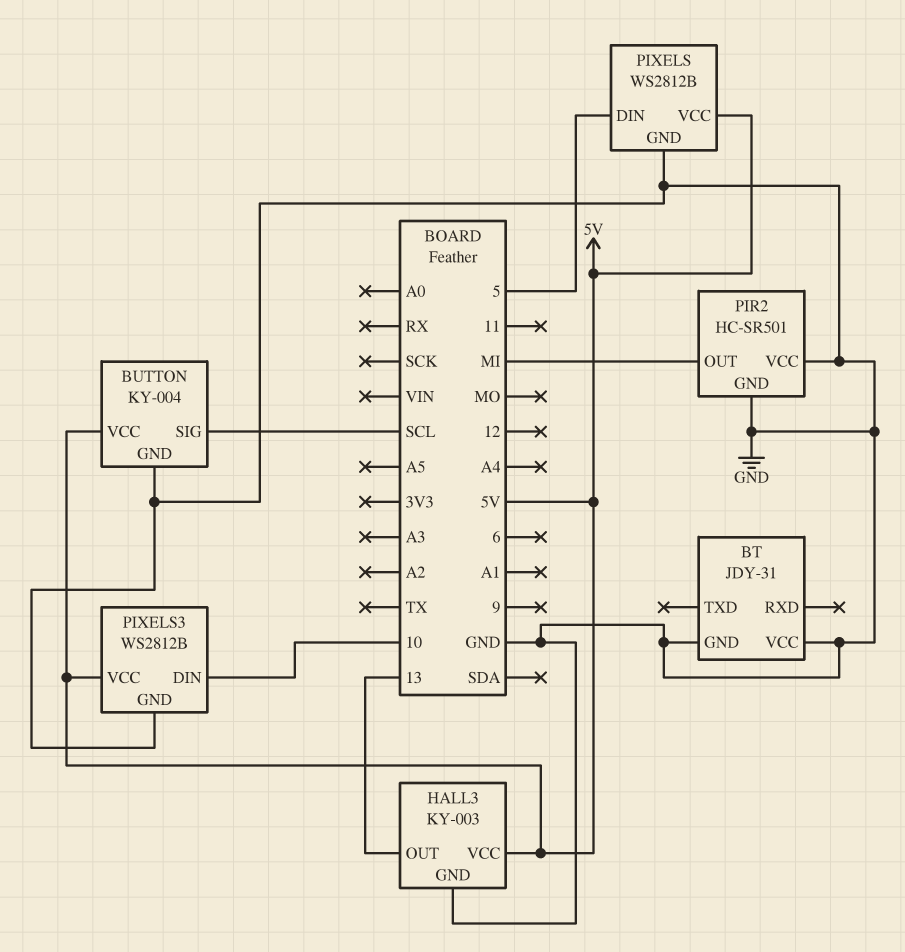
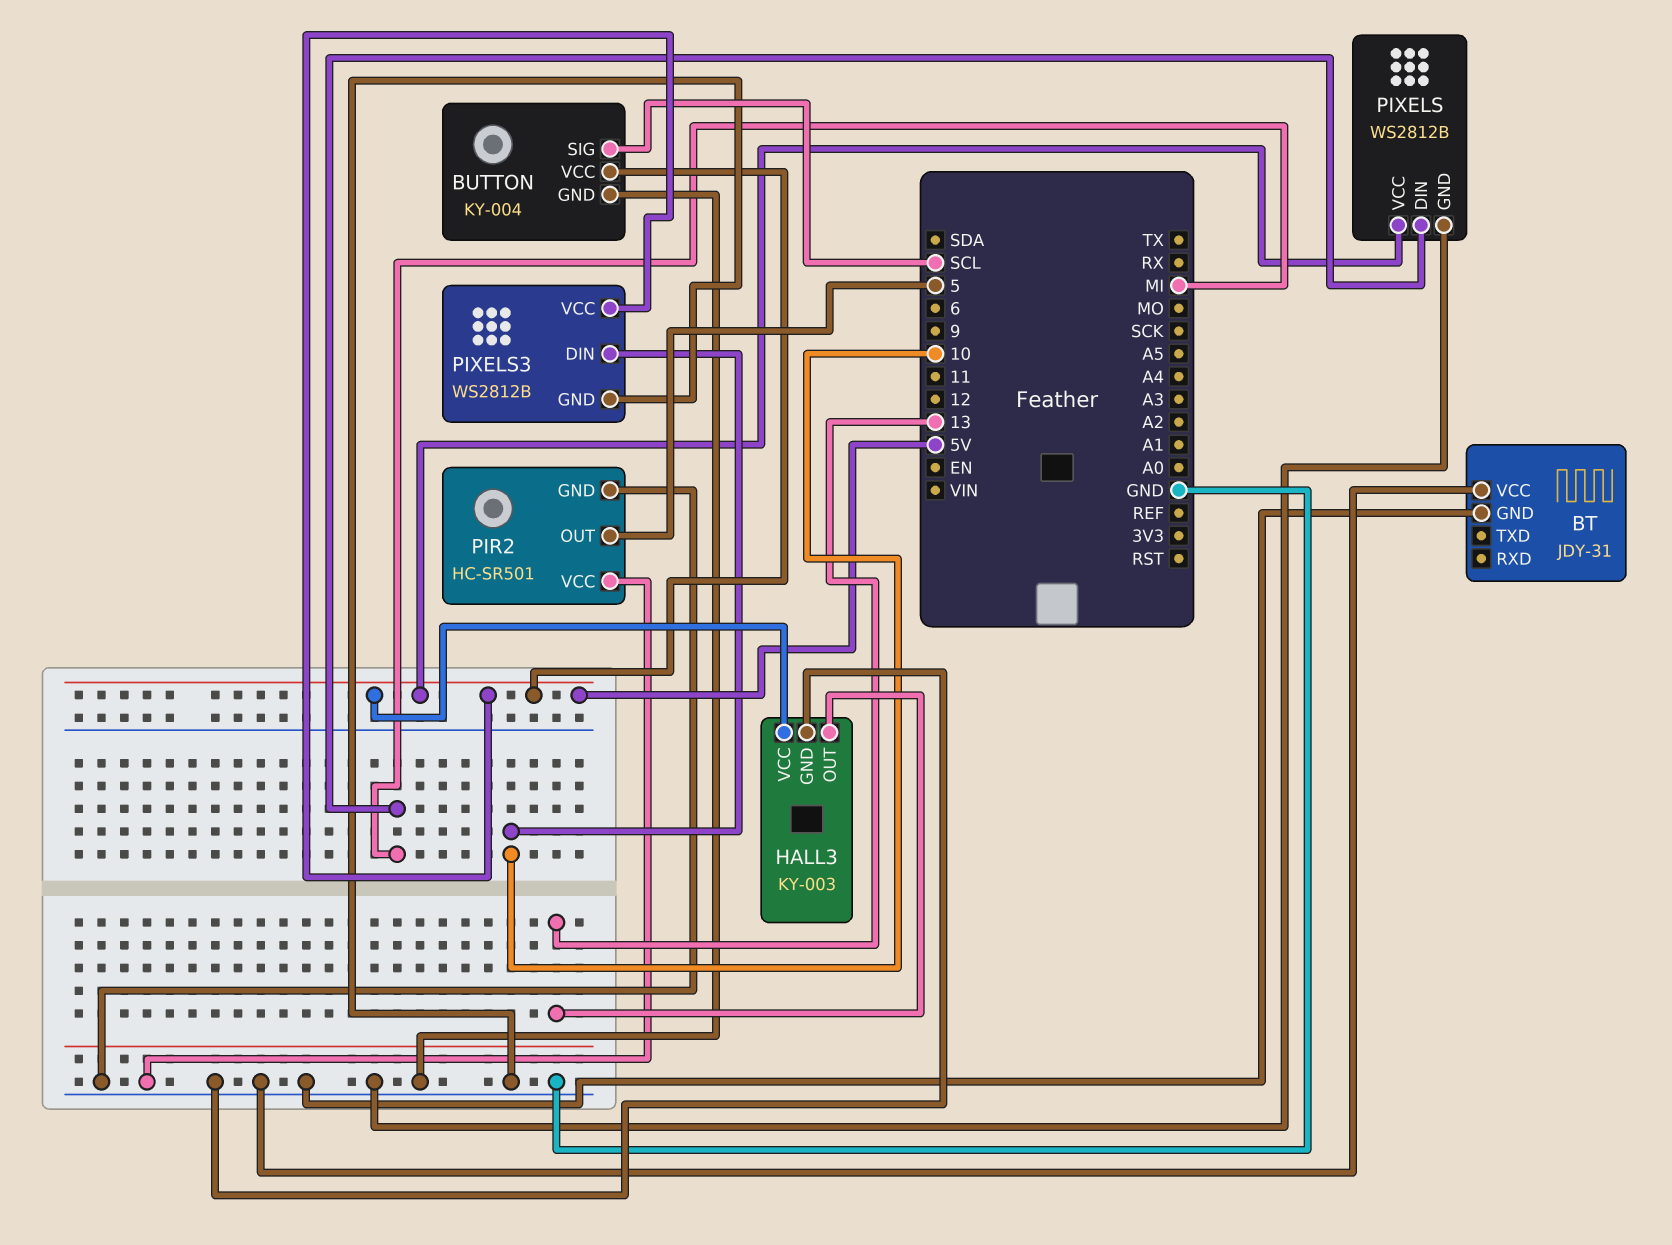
PIR2 pin OUT: MI -> 5
PIXELS pin DIN: 5 -> MI

